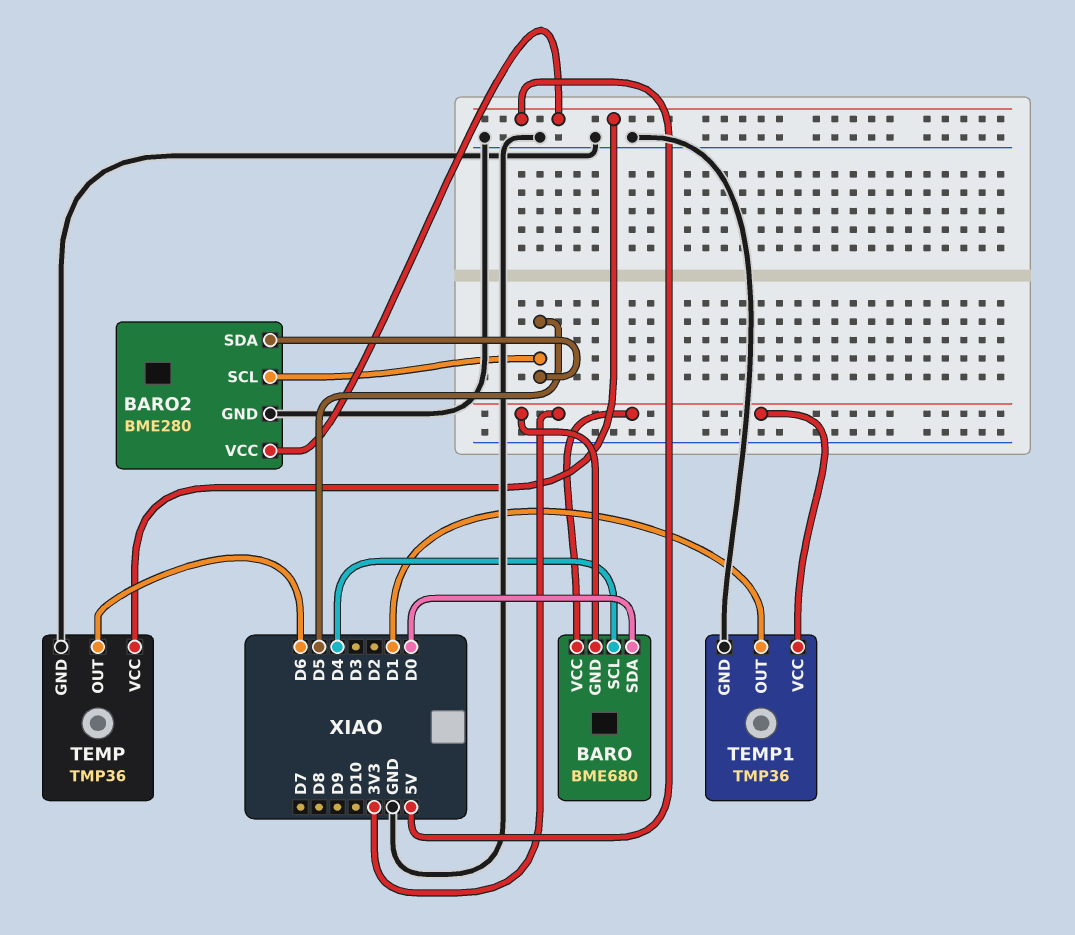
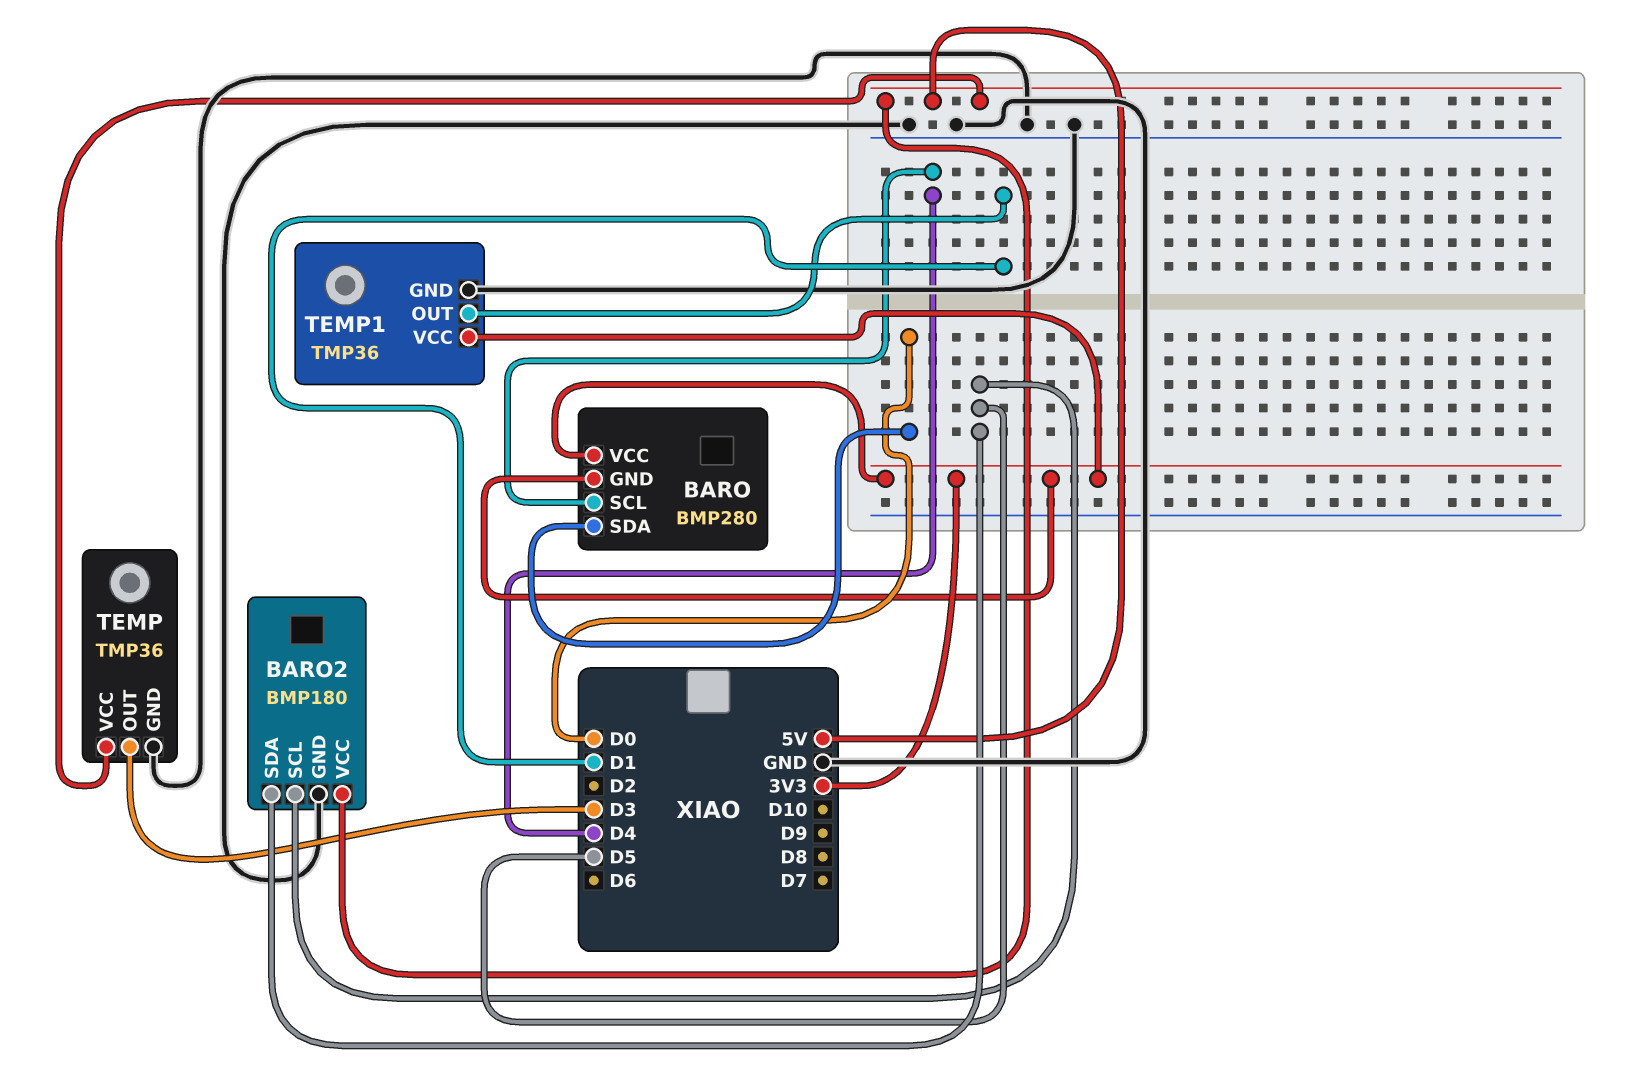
BARO: BME680 -> BMP280
BARO2: BME280 -> BMP180
TEMP pin OUT: D6 -> D3

